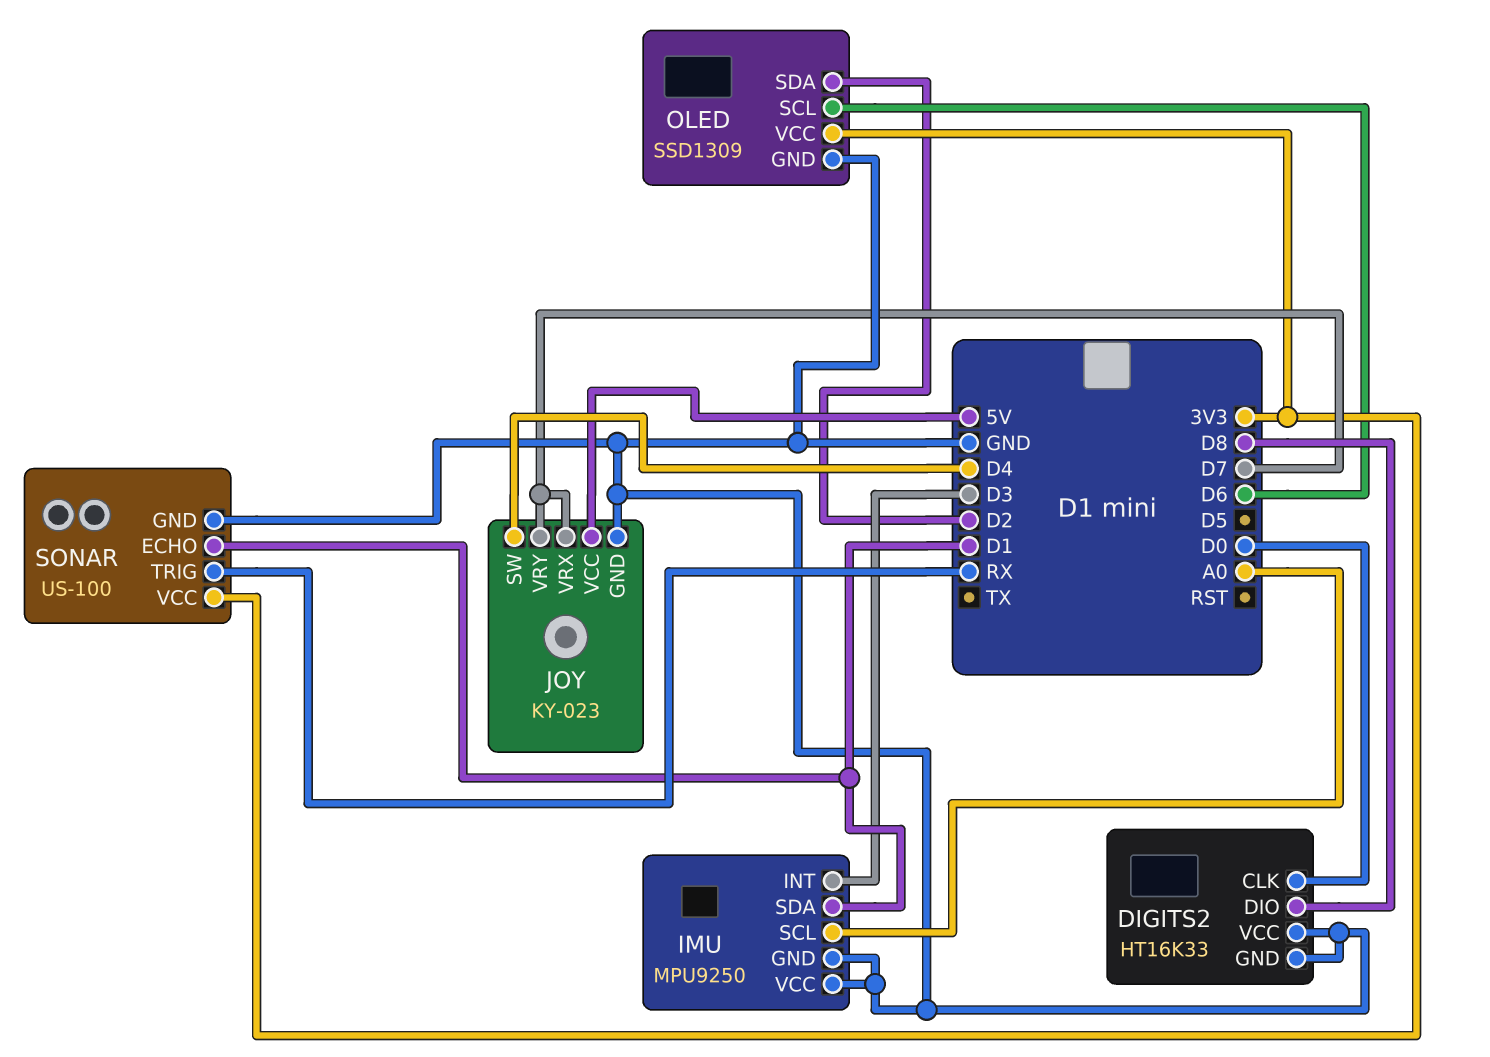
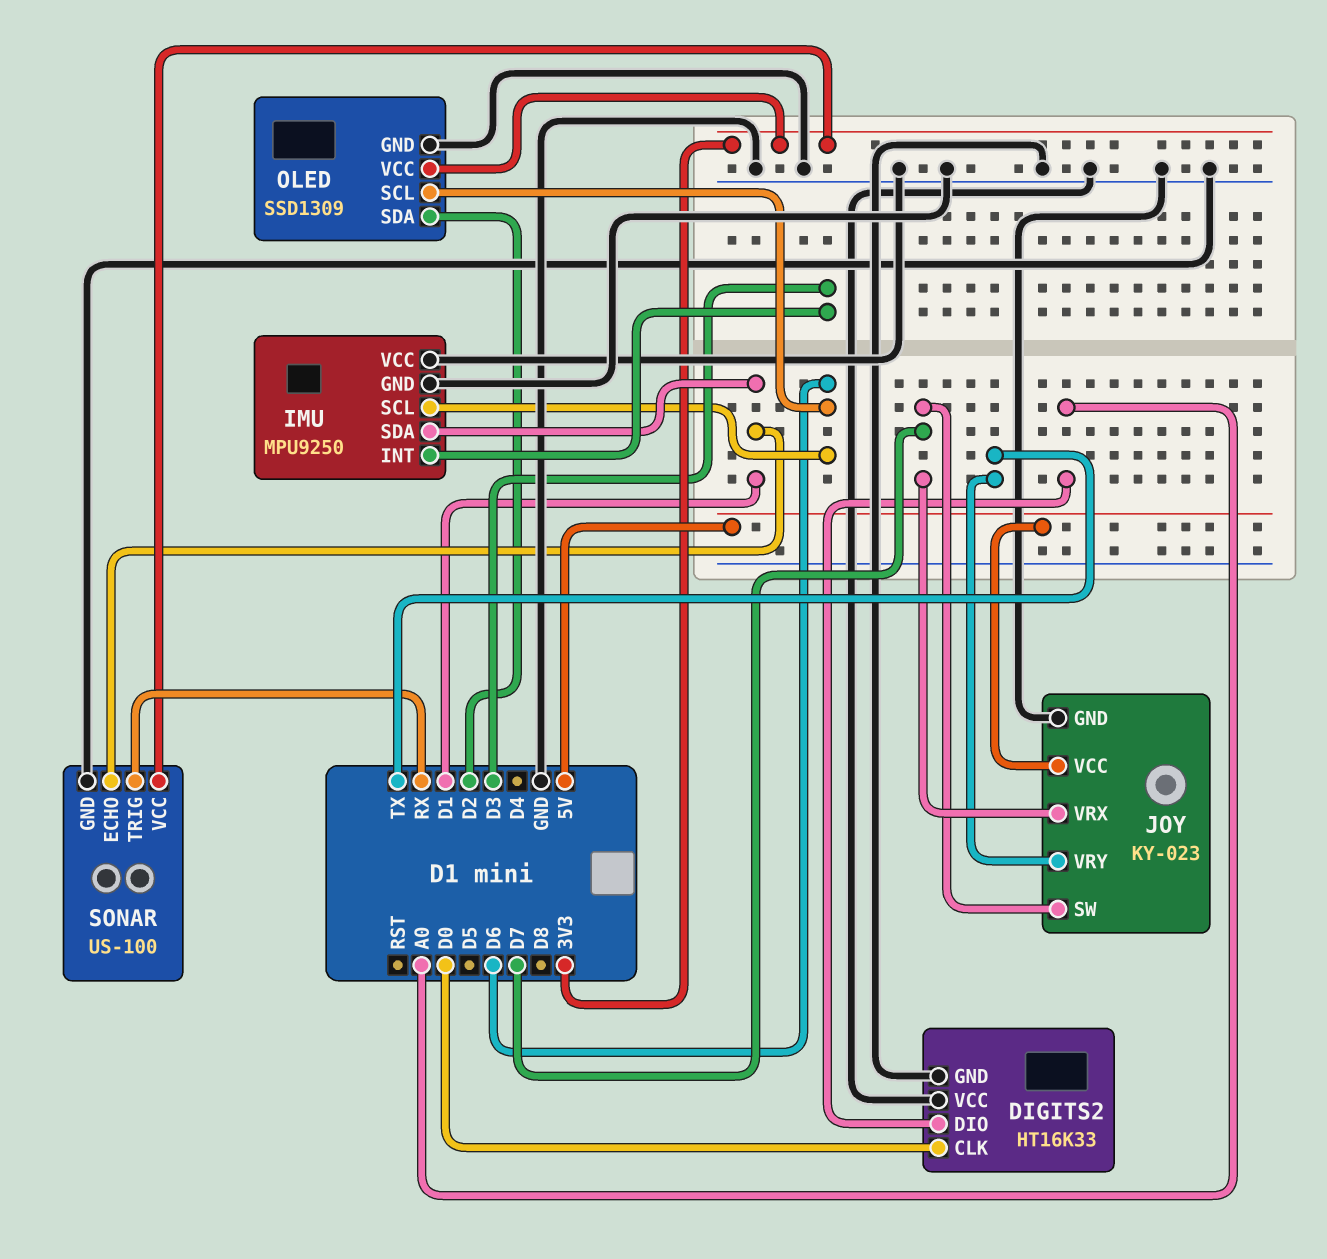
DIGITS2 pin DIO: D8 -> A0
IMU pin SCL: A0 -> D6
JOY pin SW: D4 -> D7
JOY pin VRY: D7 -> TX

